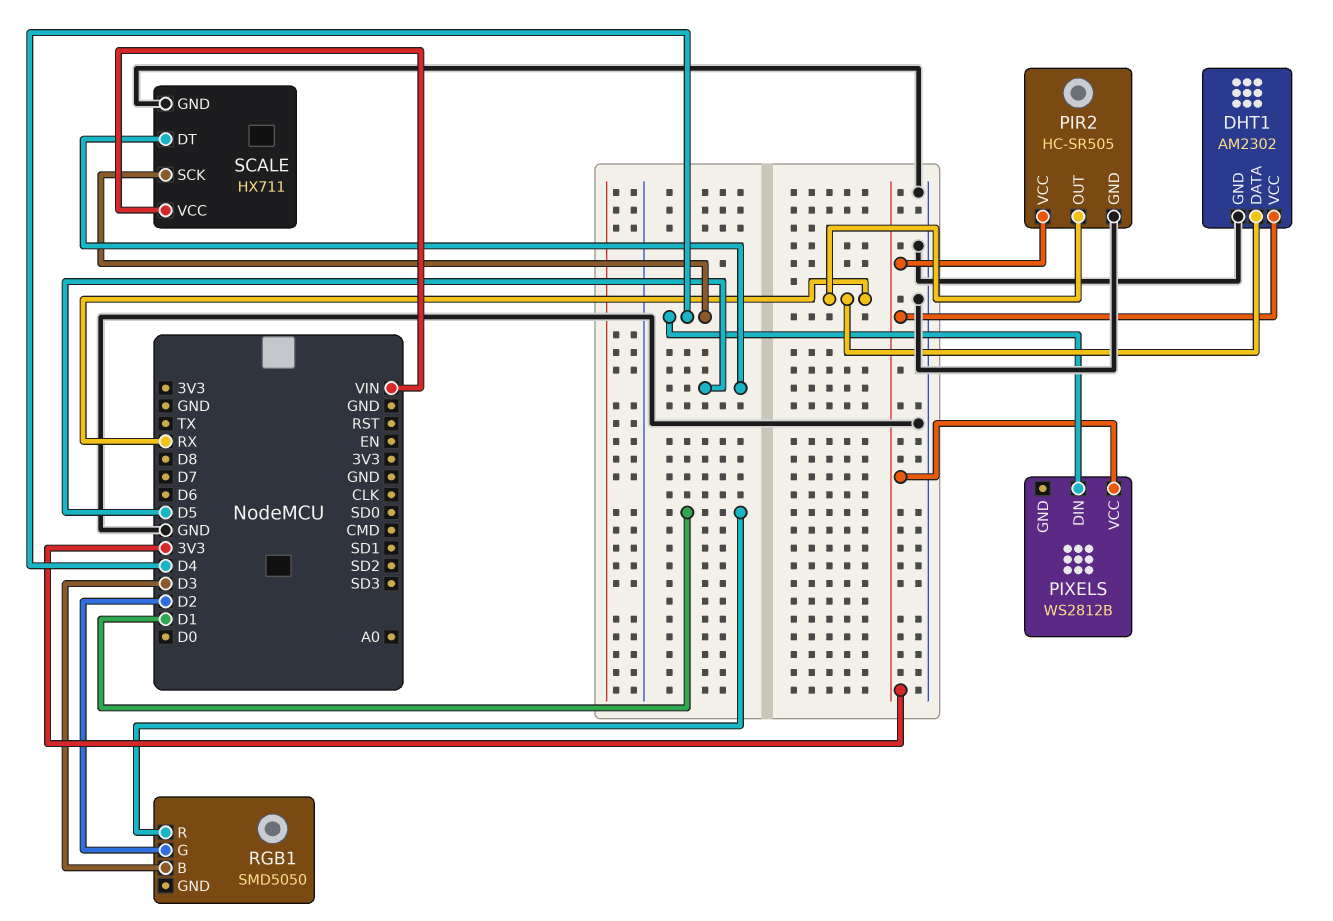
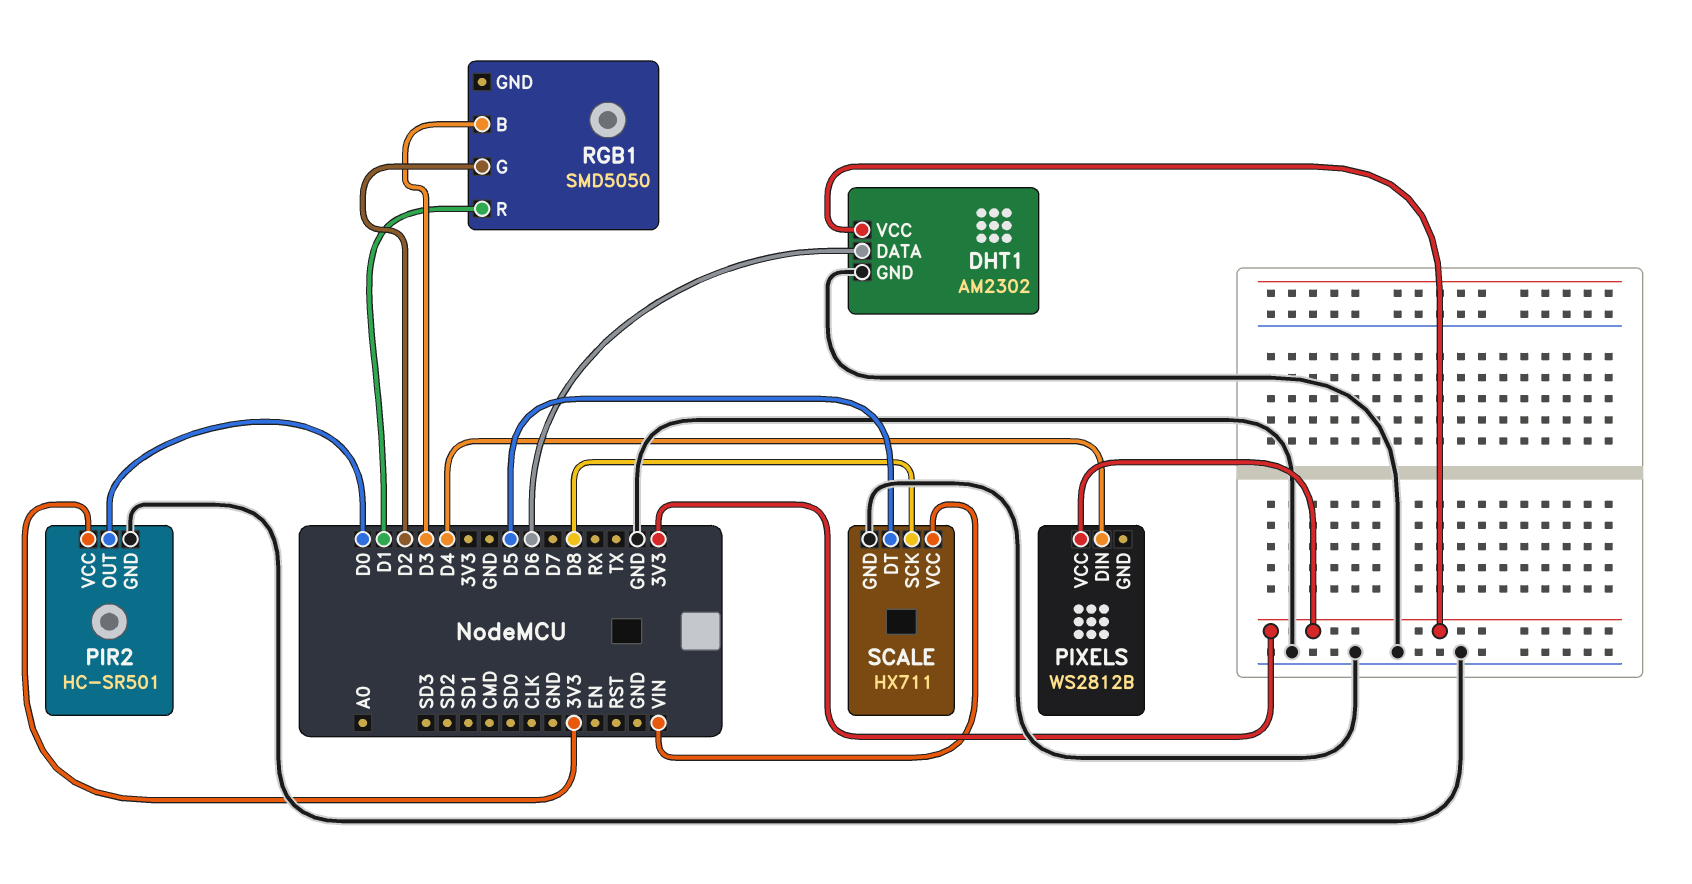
DHT1 pin DATA: RX -> D6
PIR2: HC-SR505 -> HC-SR501
PIR2 pin OUT: RX -> D0
SCALE pin SCK: D4 -> D8

